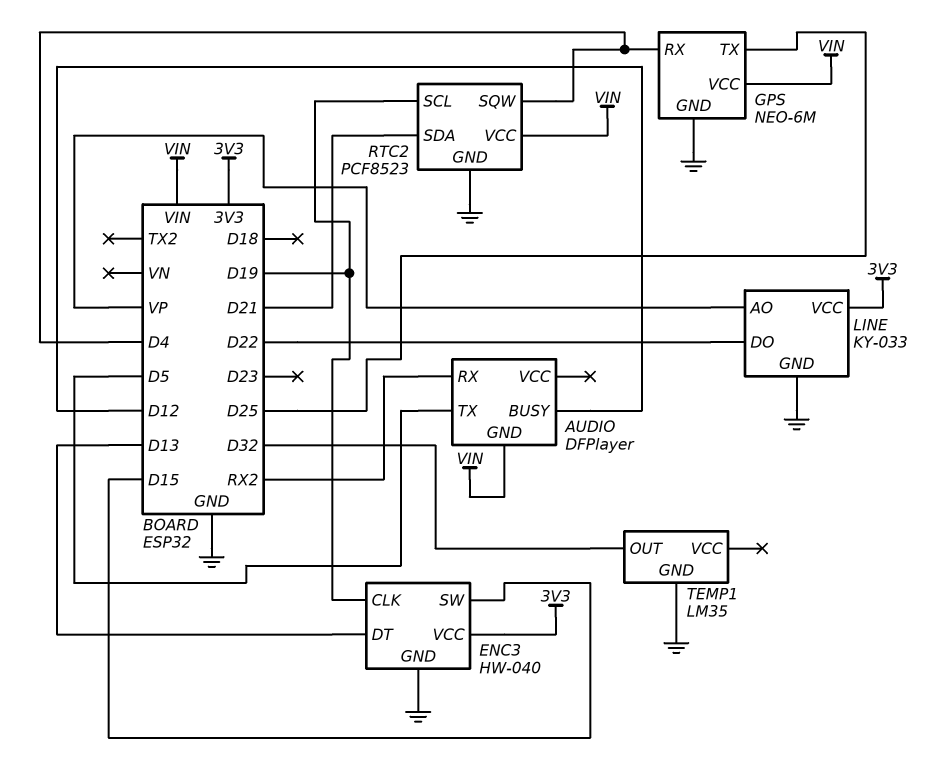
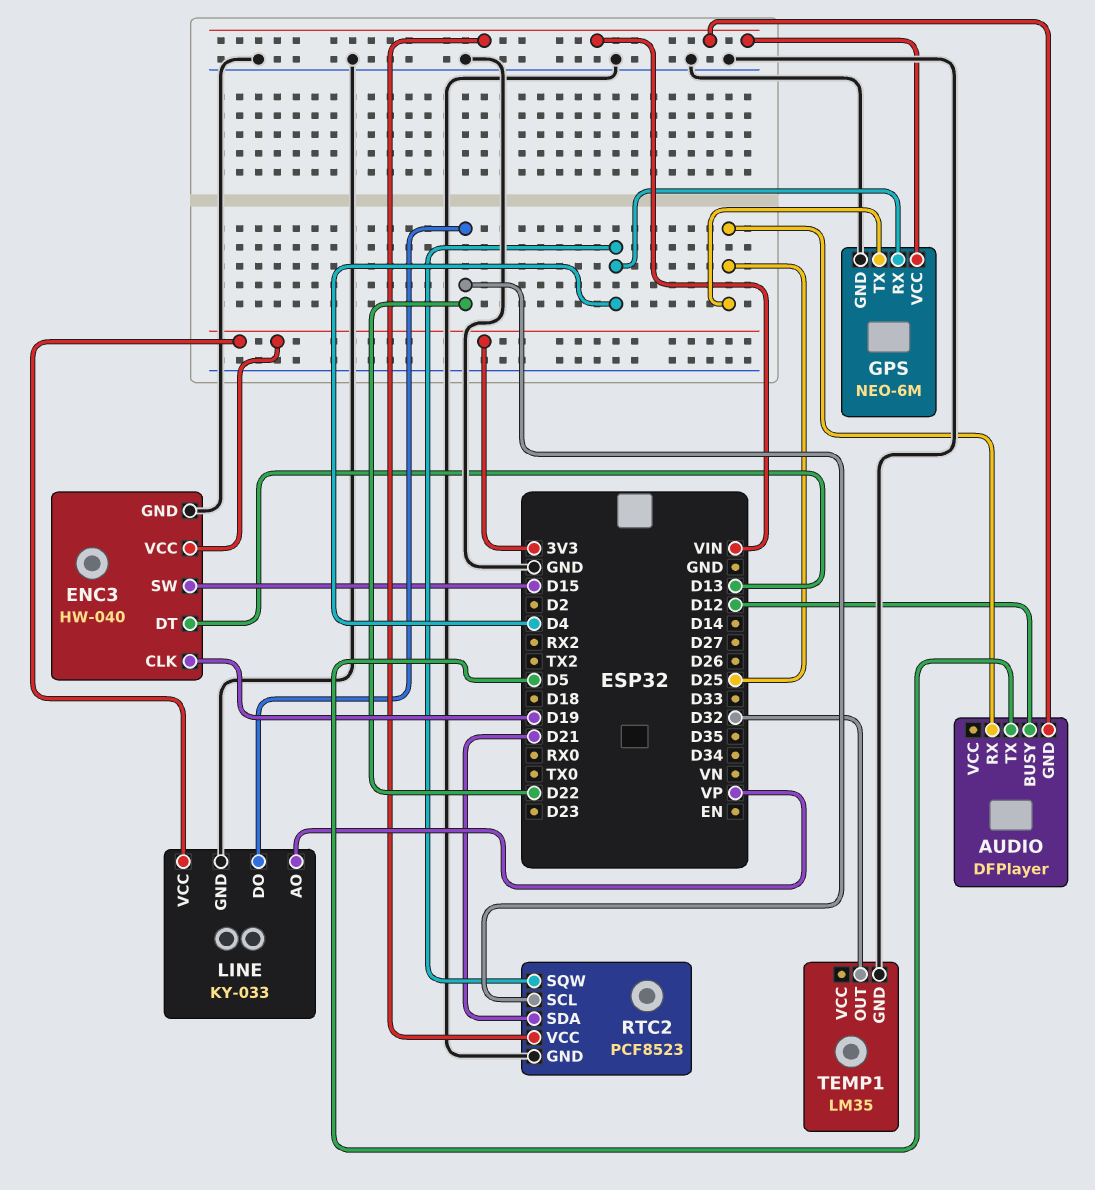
AUDIO pin RX: RX2 -> D25
RTC2 pin SCL: D19 -> D22

